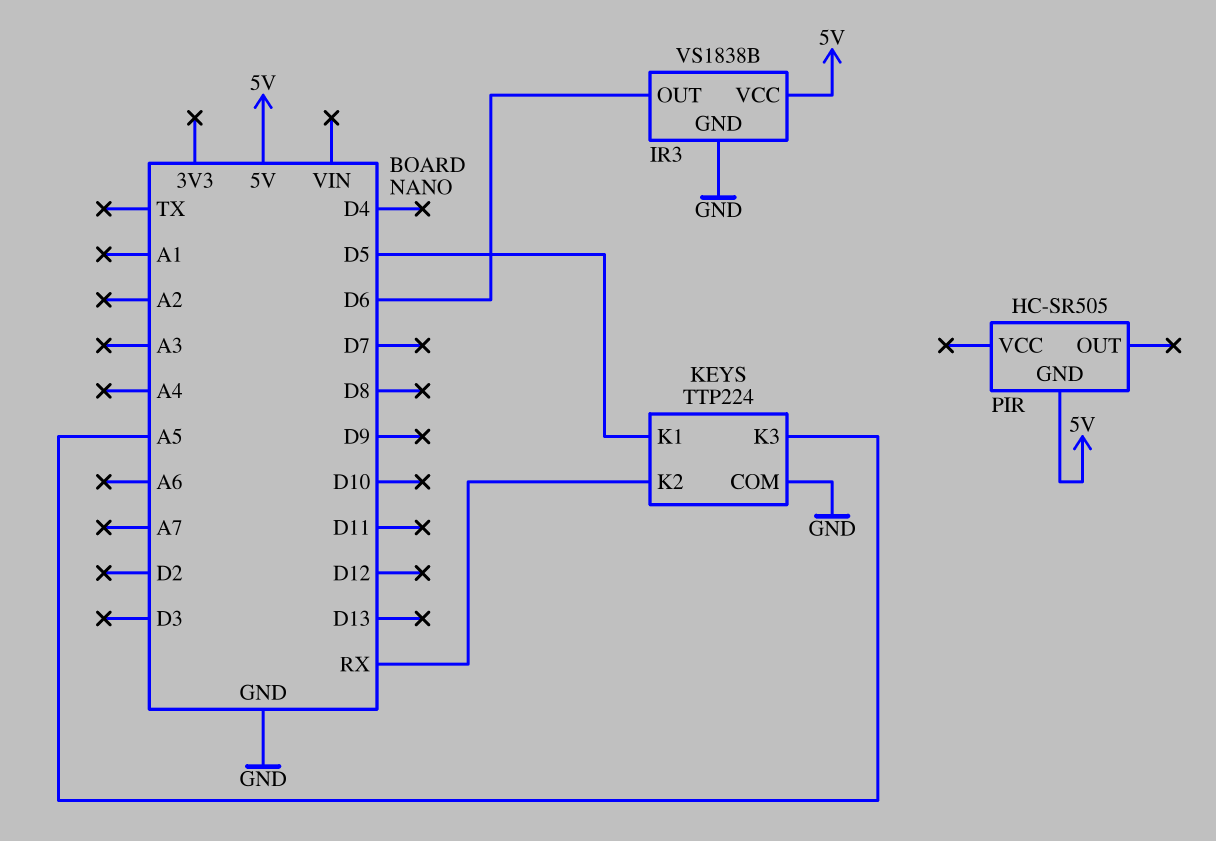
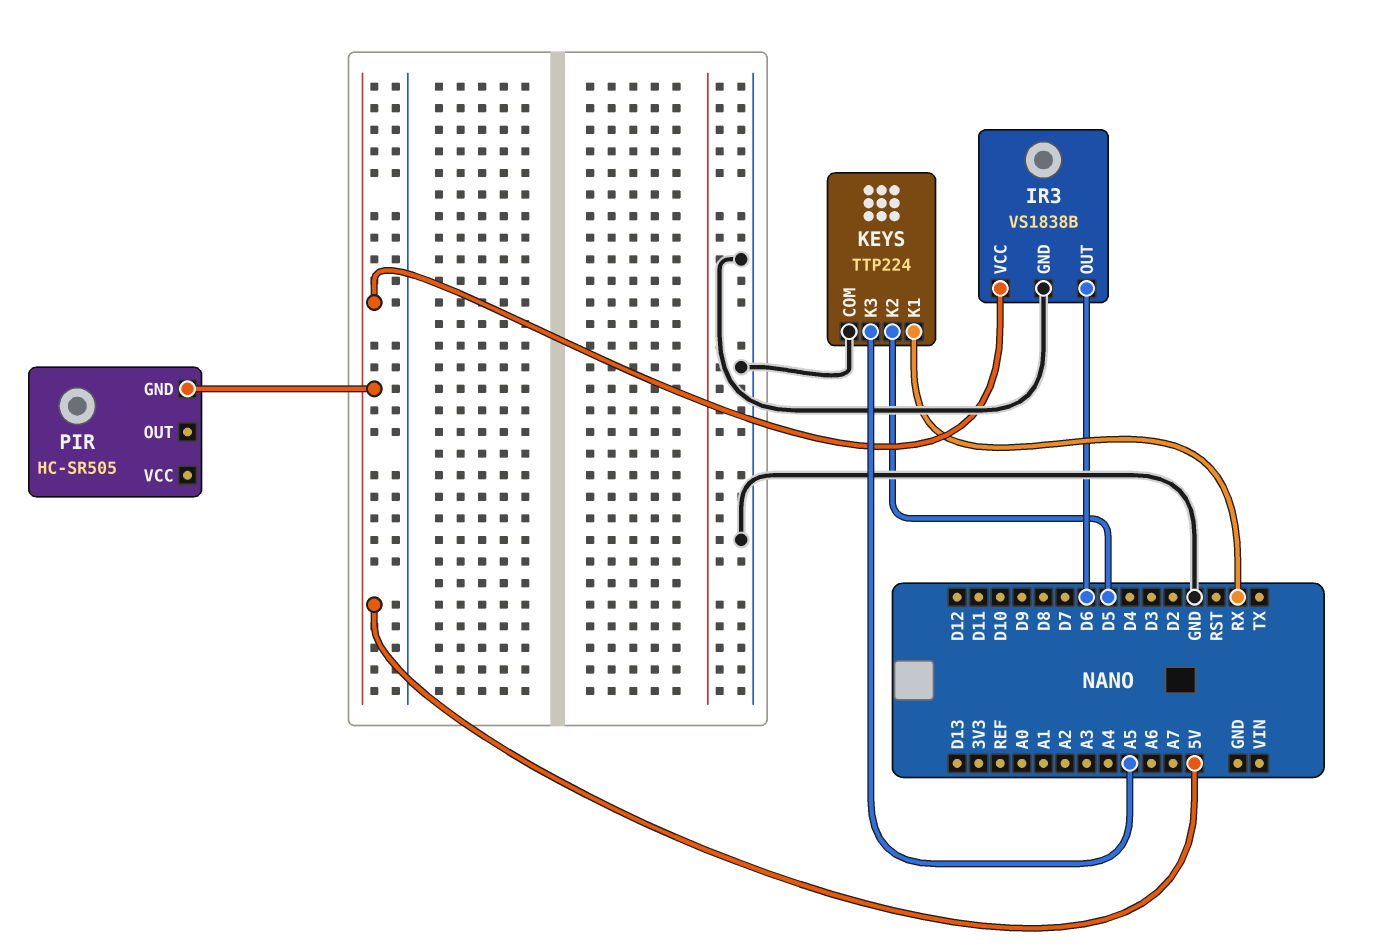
KEYS pin K1: D5 -> RX
KEYS pin K2: RX -> D5

